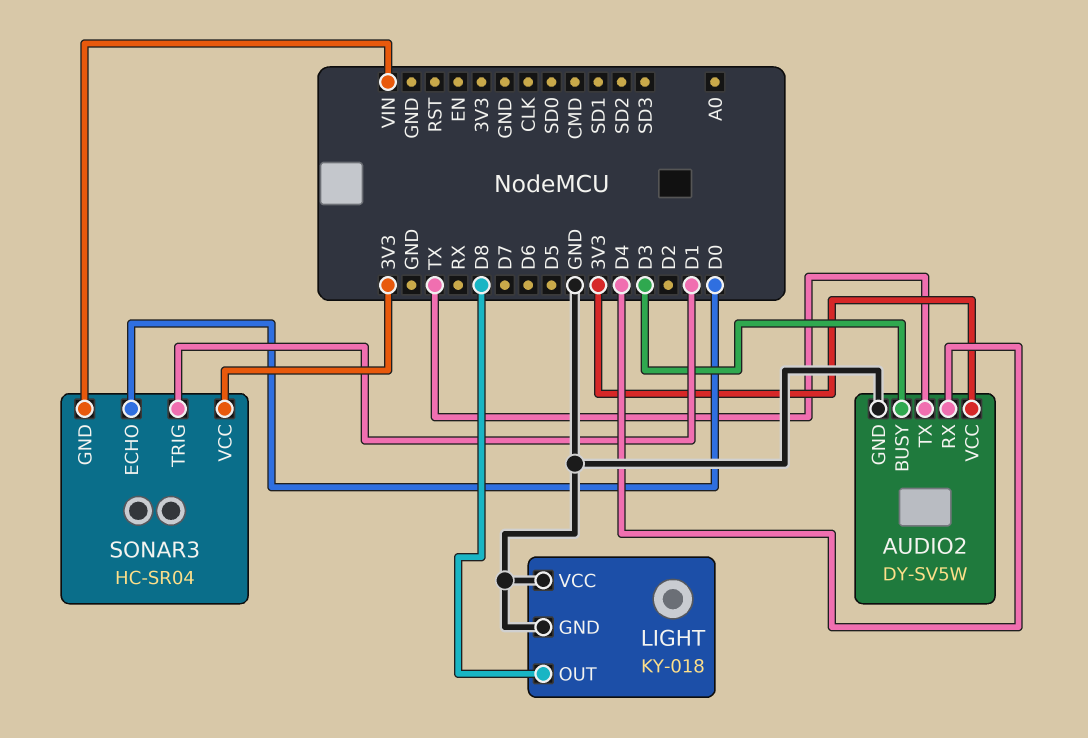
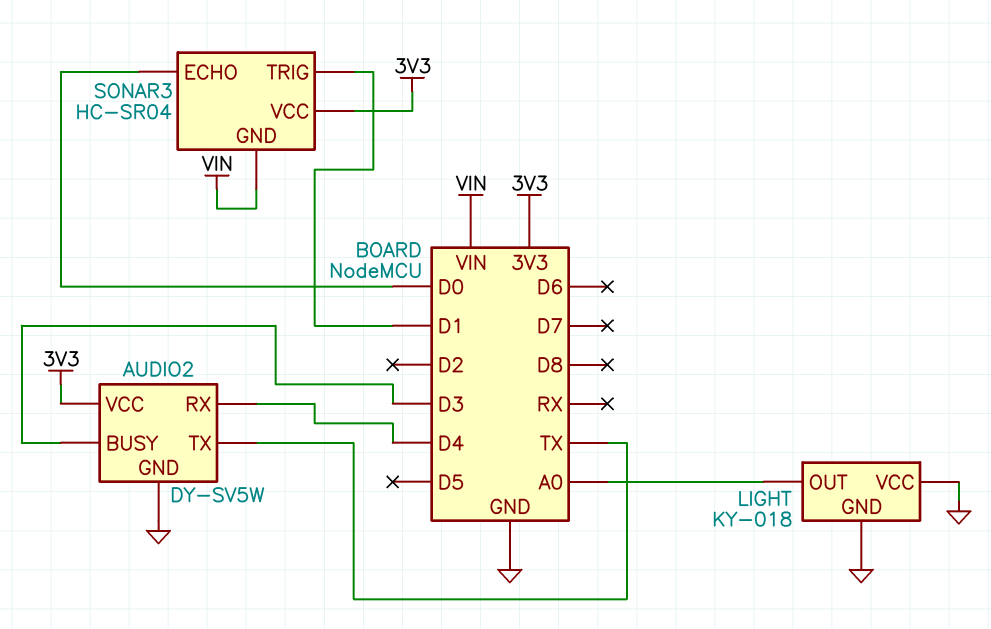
LIGHT pin OUT: D8 -> A0

